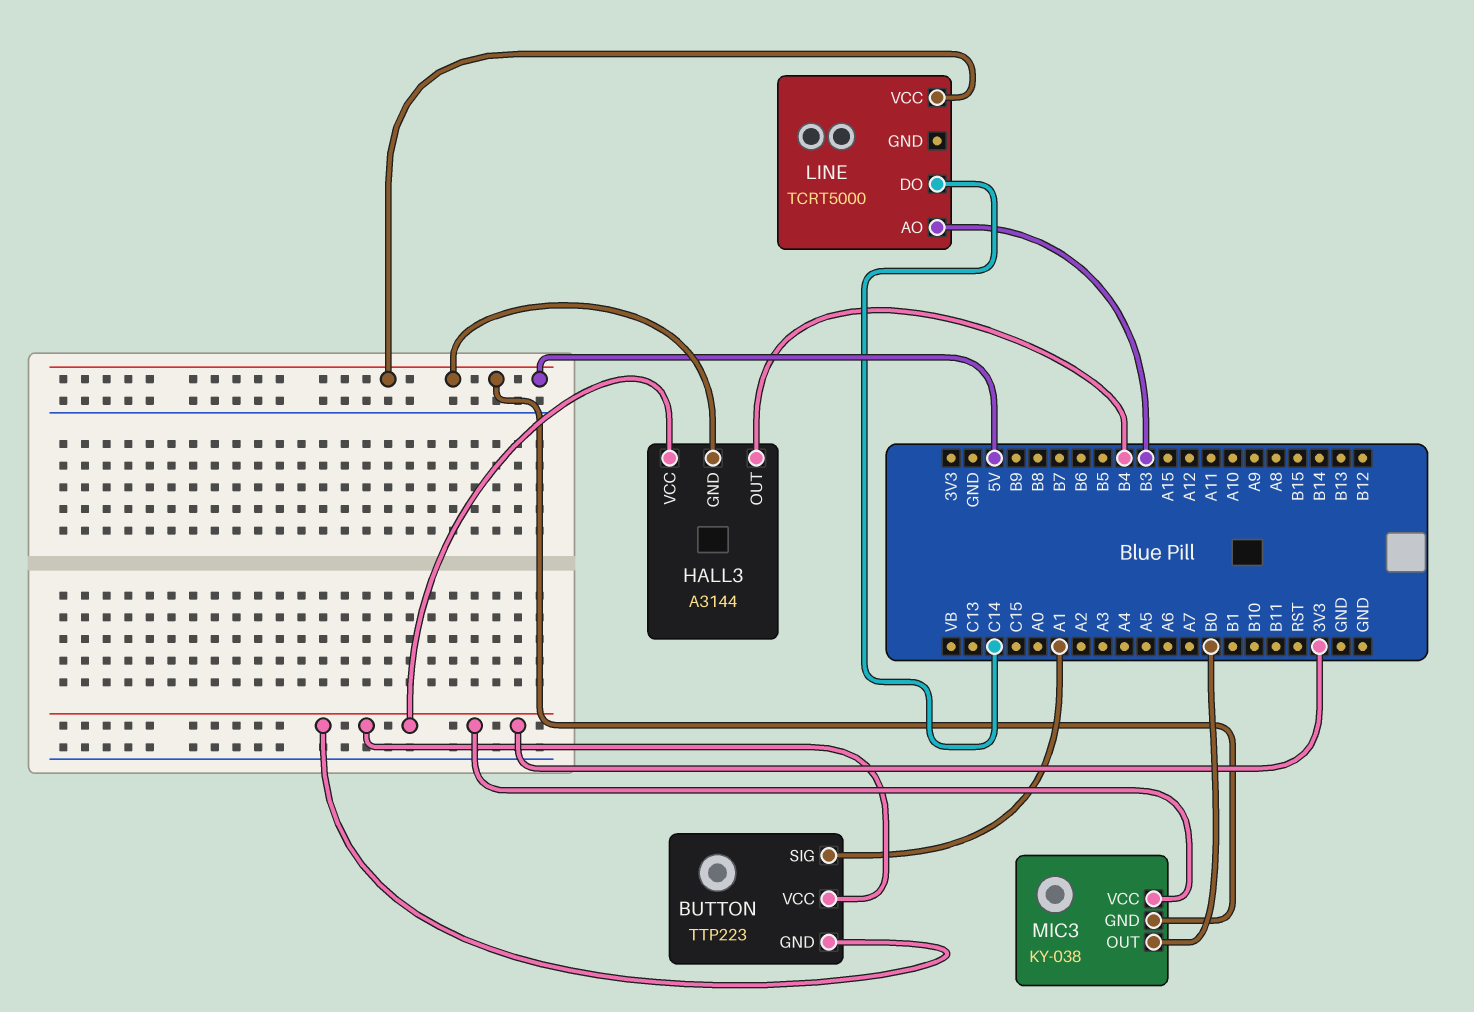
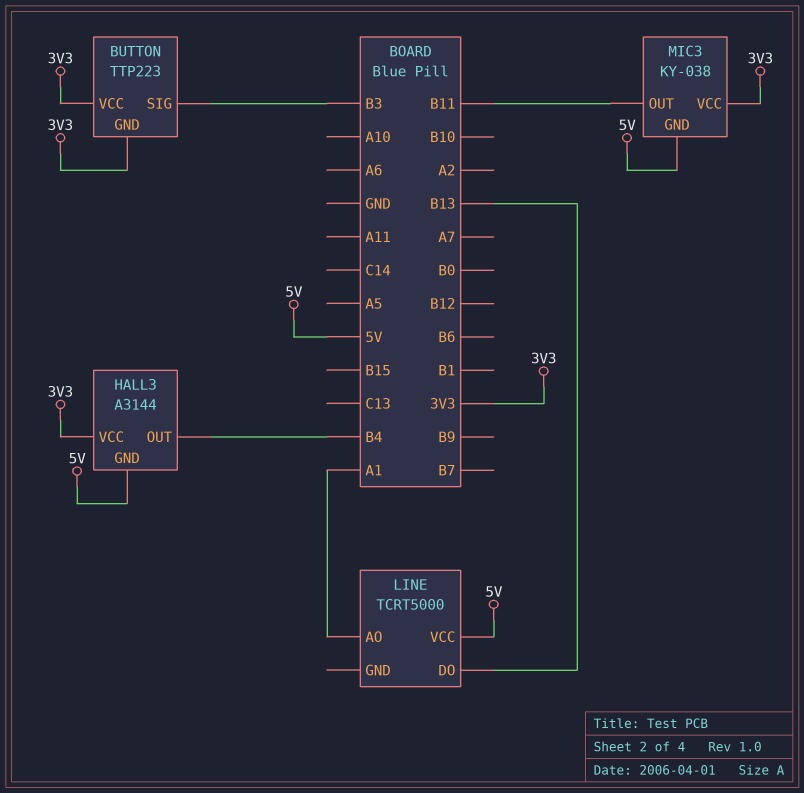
BUTTON pin SIG: A1 -> B3
LINE pin AO: B3 -> A1
LINE pin DO: C14 -> B13
MIC3 pin OUT: B0 -> B11

